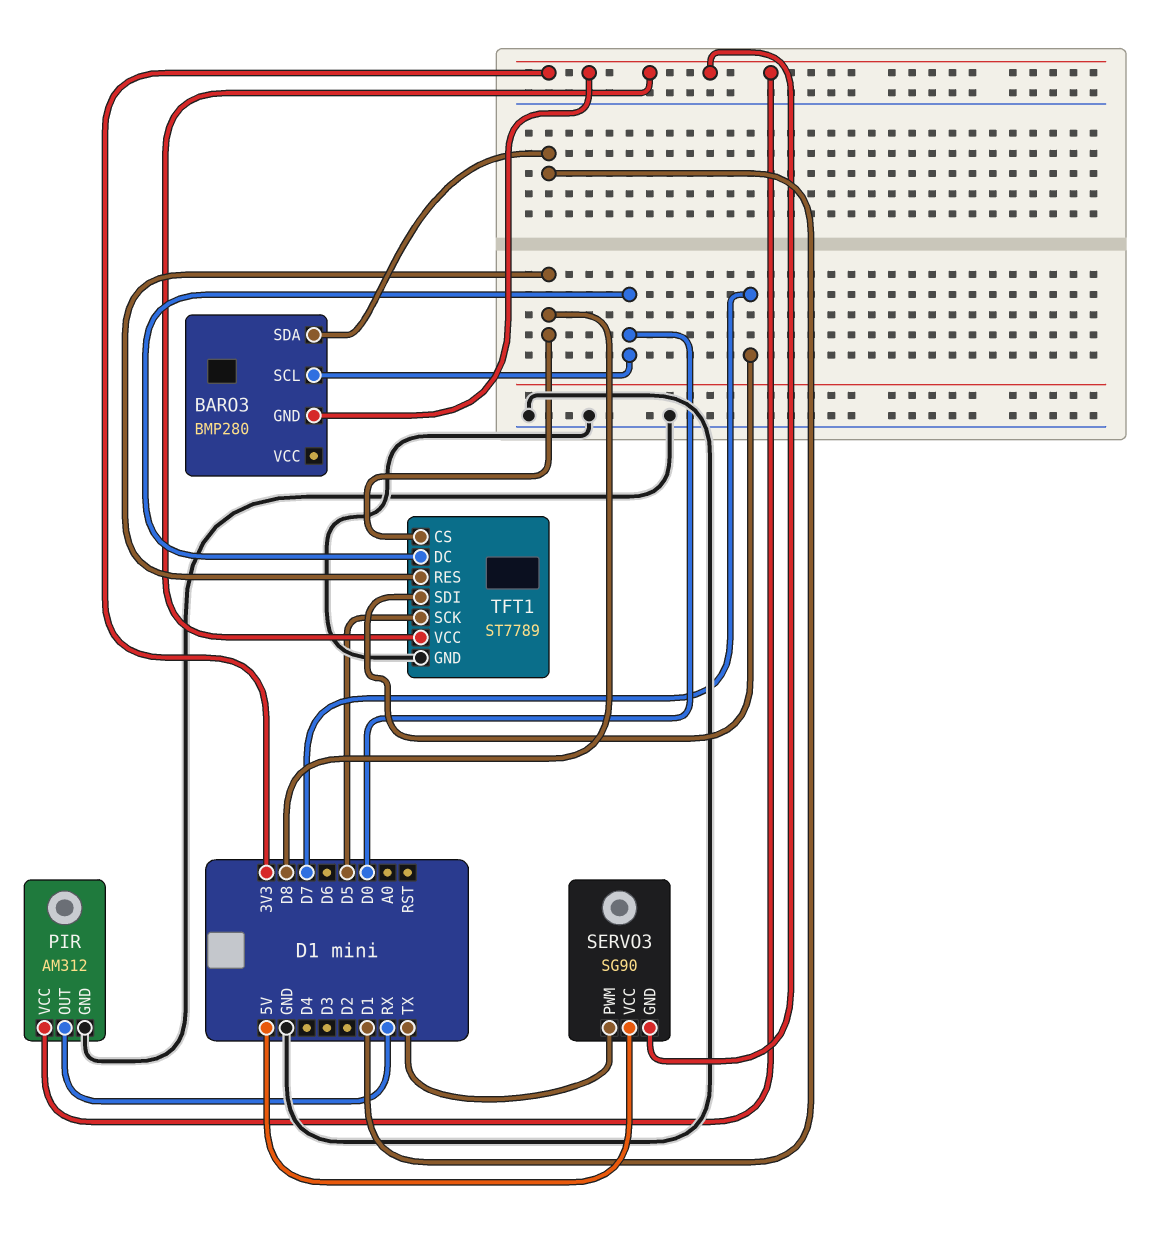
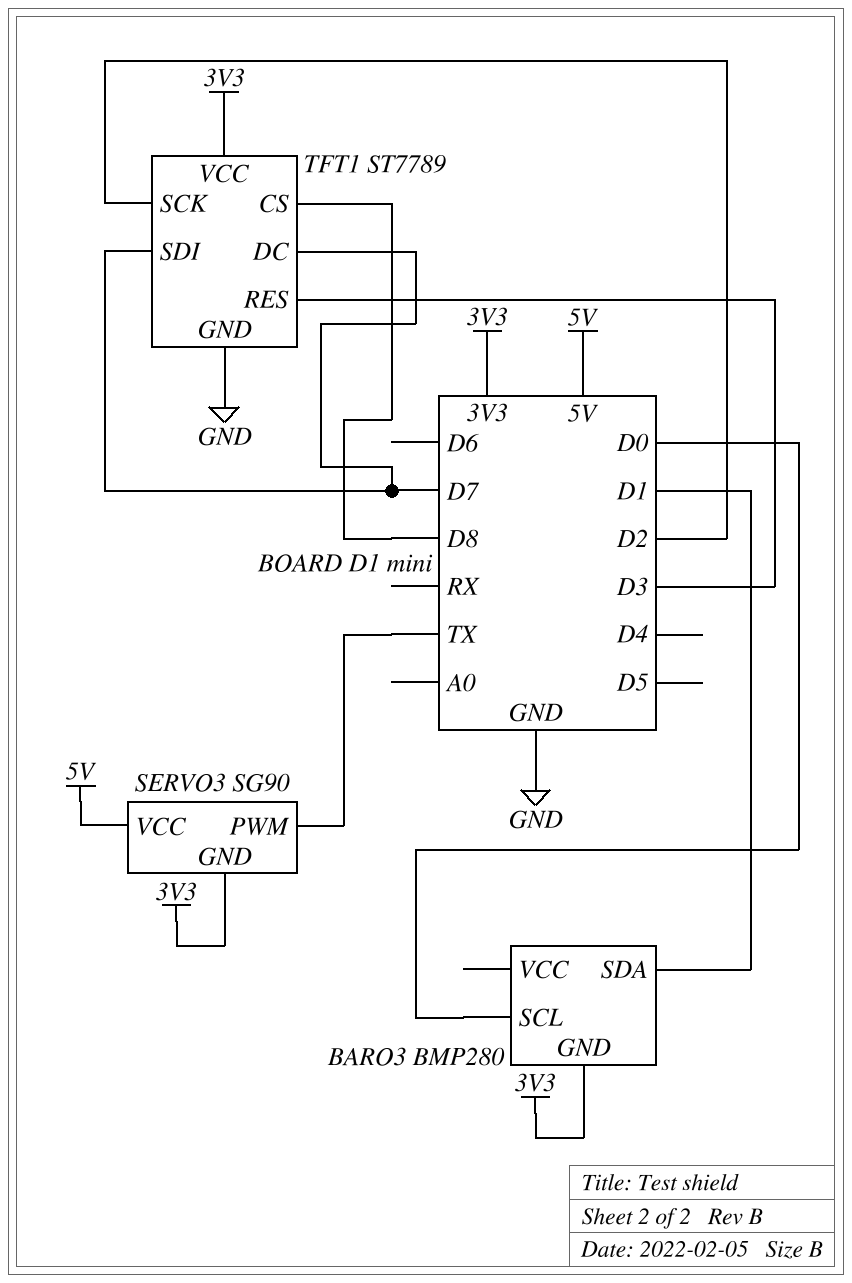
PIR: AM312 -> none
PIR pin GND: GND -> none
PIR pin OUT: RX -> none
PIR pin VCC: 3V3 -> none
TFT1 pin DC: D0 -> D7
TFT1 pin RES: D8 -> D3
TFT1 pin SCK: D5 -> D2

